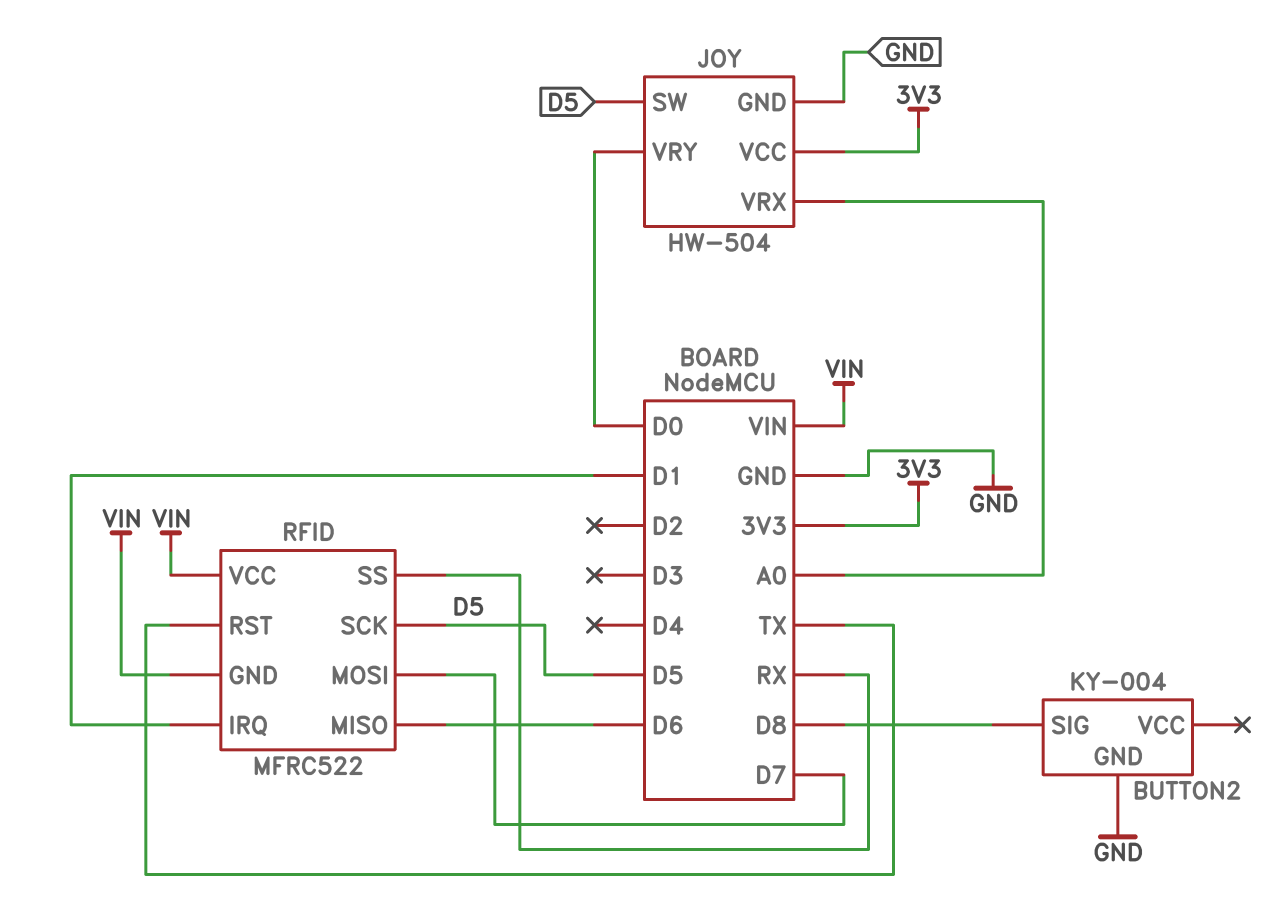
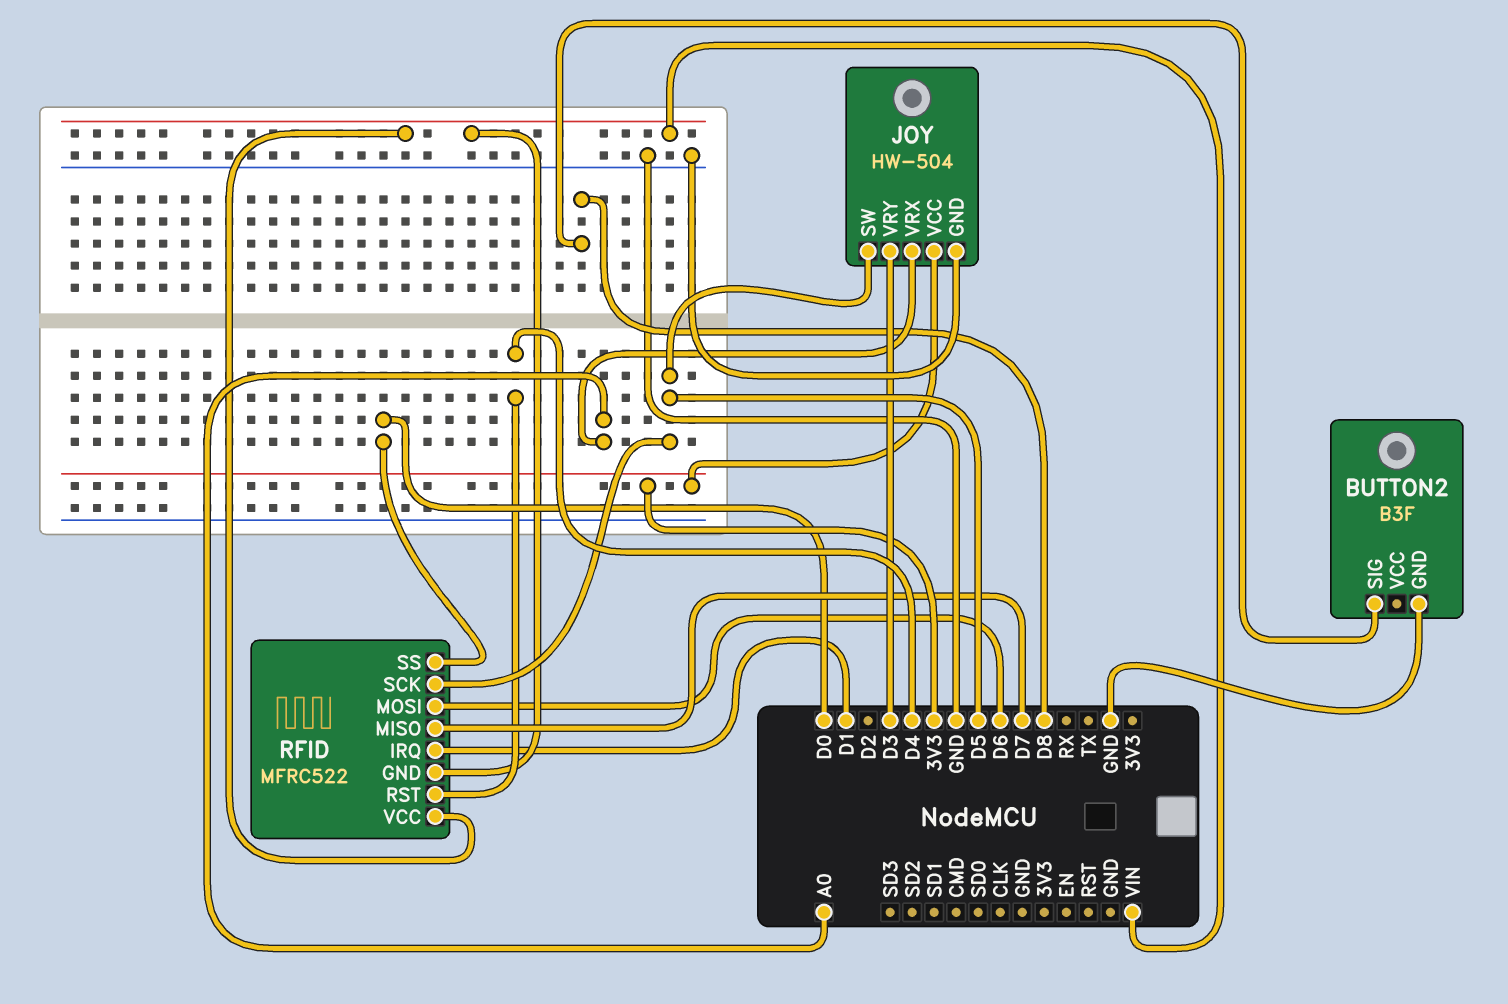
BUTTON2: KY-004 -> B3F
JOY pin VRY: D0 -> D3
RFID pin MISO: D6 -> D7
RFID pin MOSI: D7 -> D6
RFID pin RST: TX -> D4
RFID pin SS: RX -> D0

